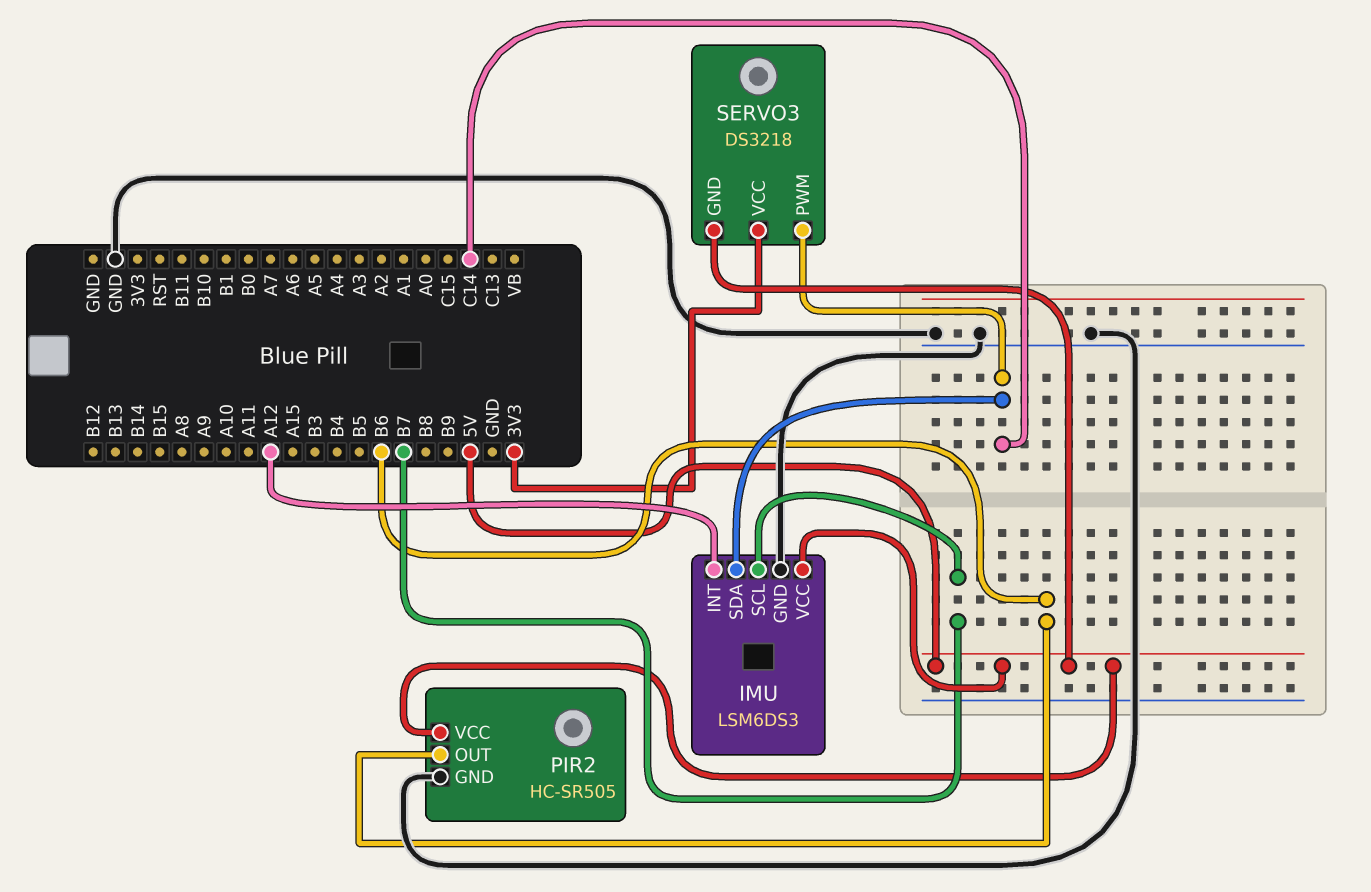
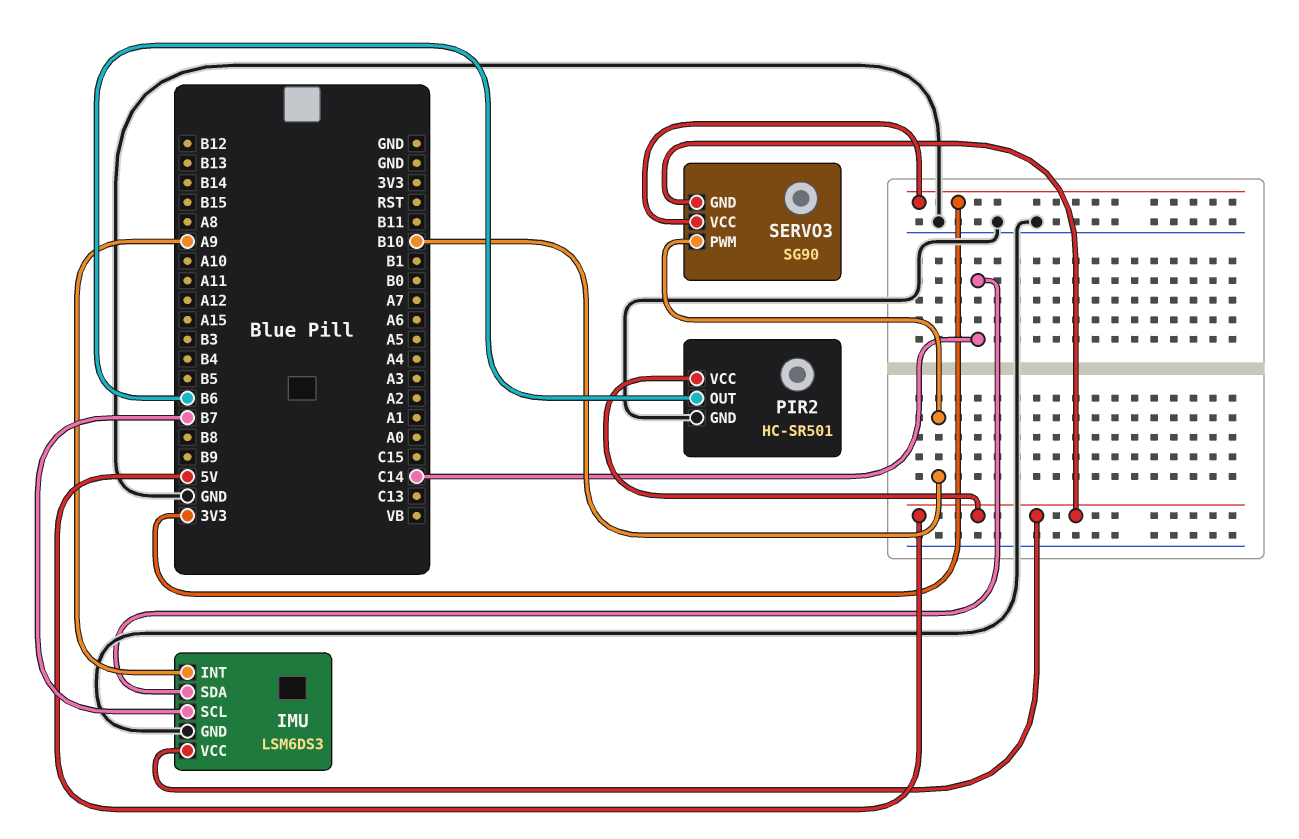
IMU pin INT: A12 -> A9
PIR2: HC-SR505 -> HC-SR501
SERVO3: DS3218 -> SG90
SERVO3 pin PWM: C14 -> B10

